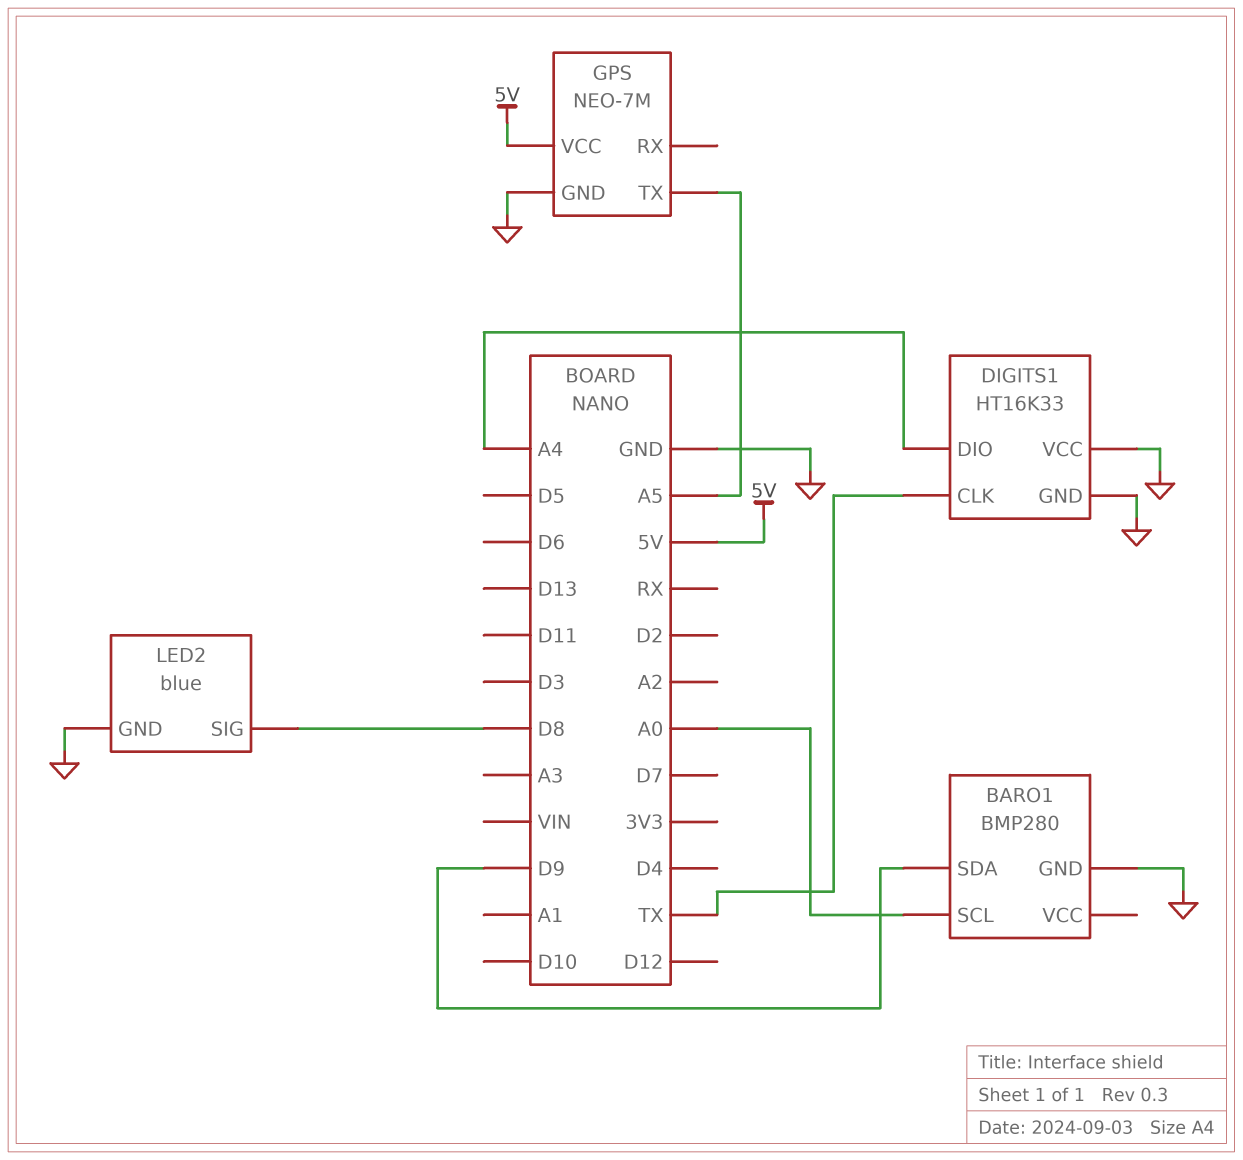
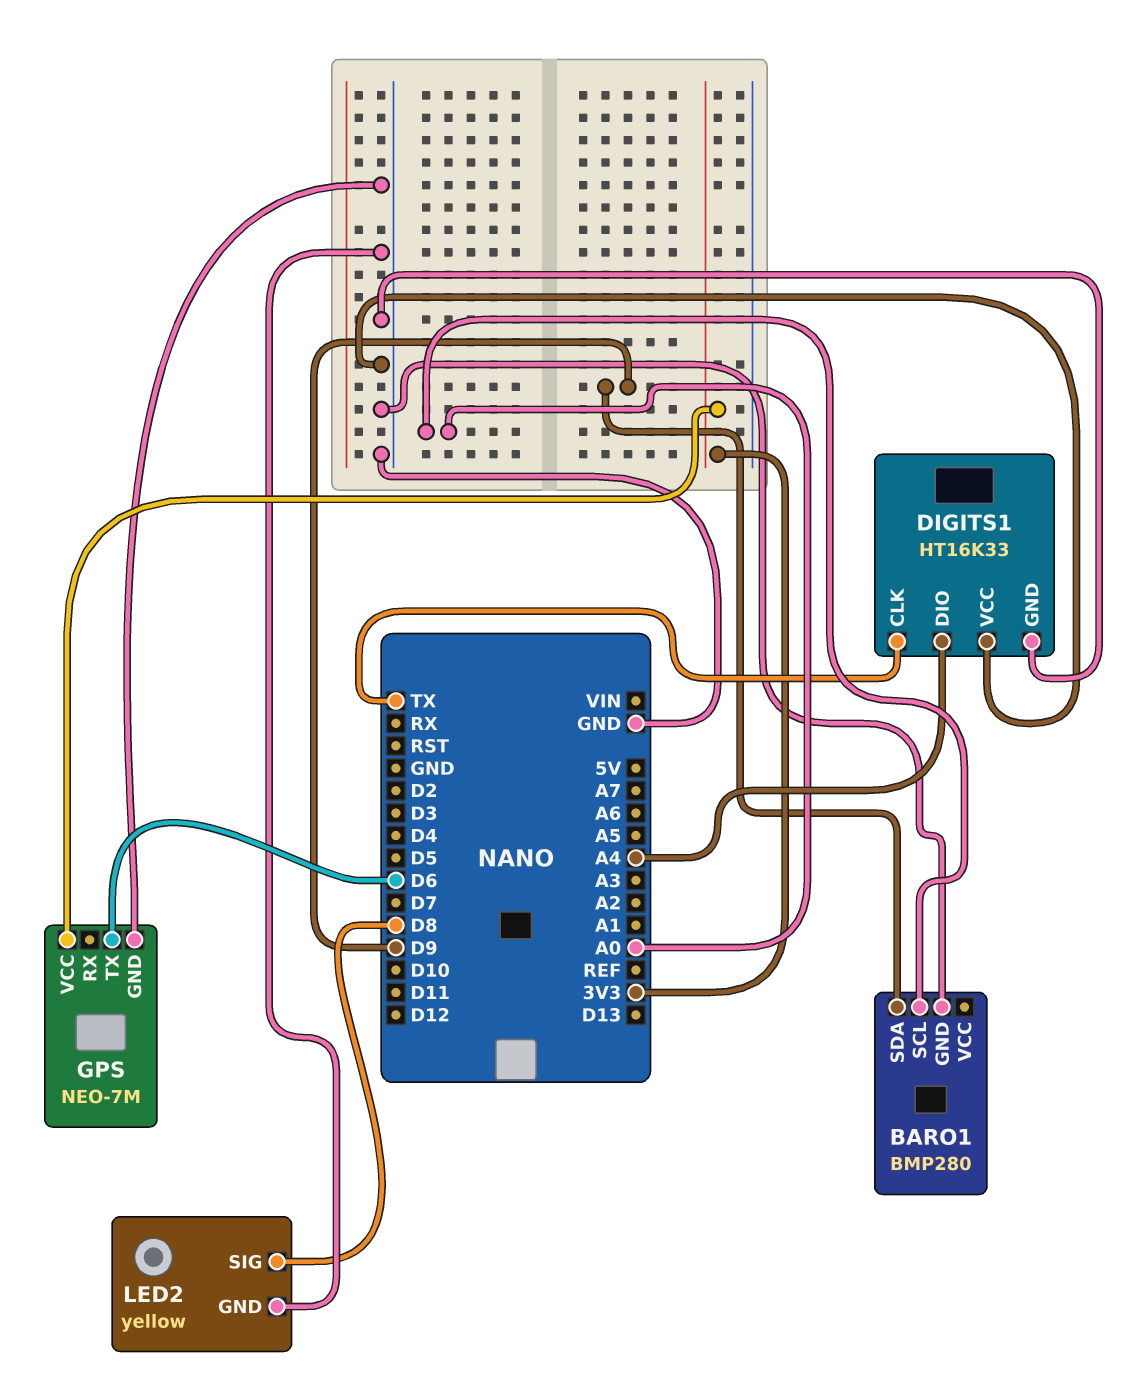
GPS pin TX: A5 -> D6
GPS pin VCC: 5V -> 3V3
LED2: blue -> yellow

